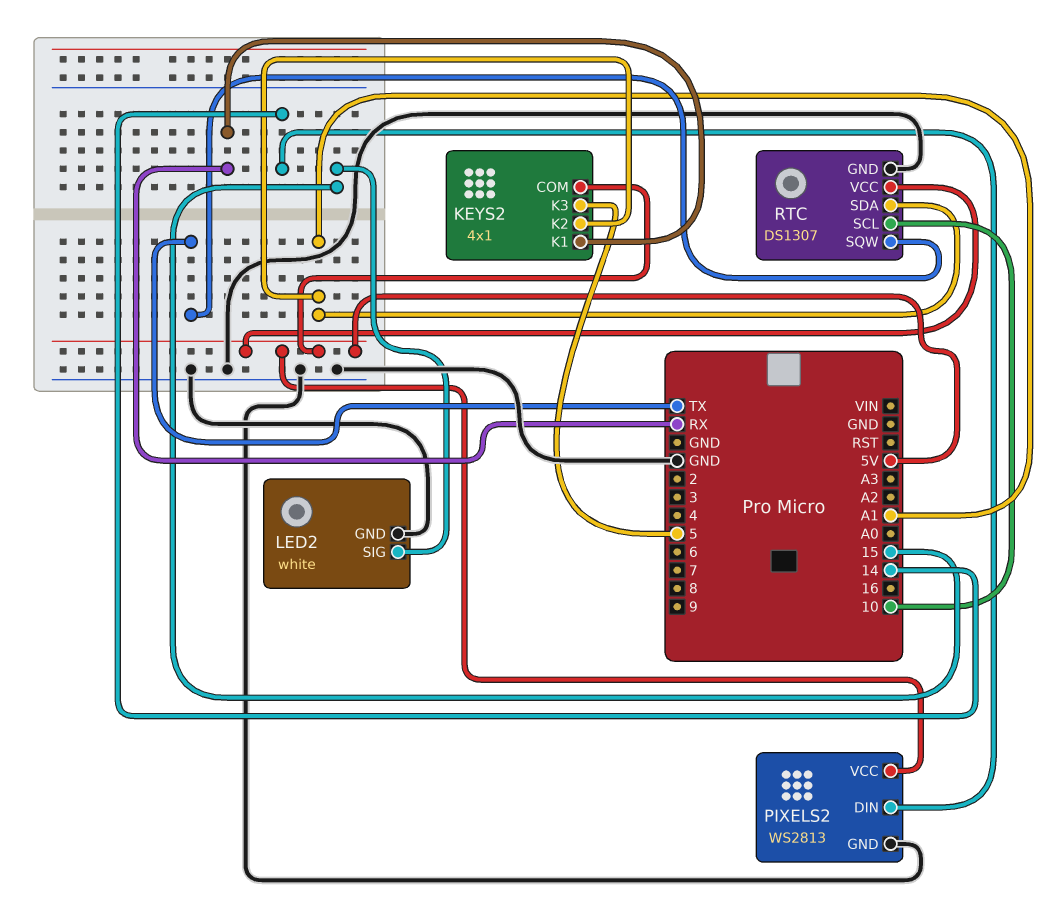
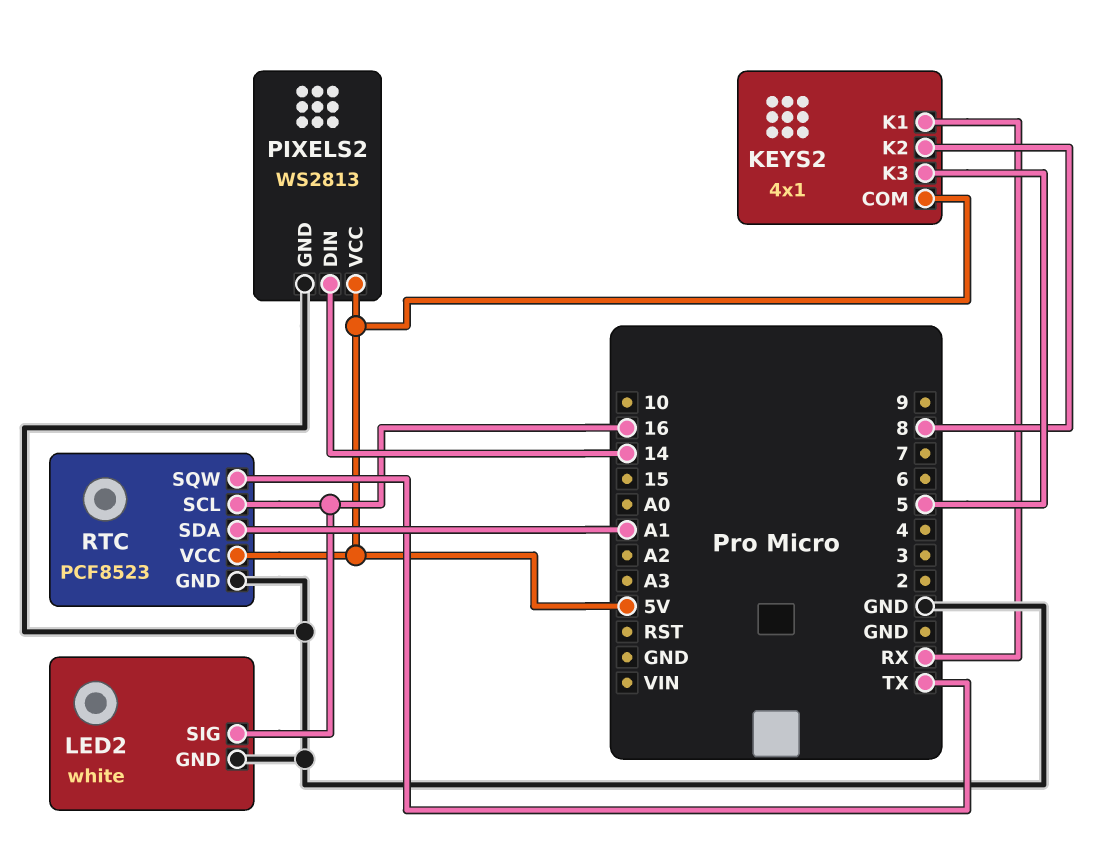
KEYS2 pin K2: A1 -> 8
LED2 pin SIG: 15 -> 16
RTC: DS1307 -> PCF8523
RTC pin SCL: 10 -> 16

